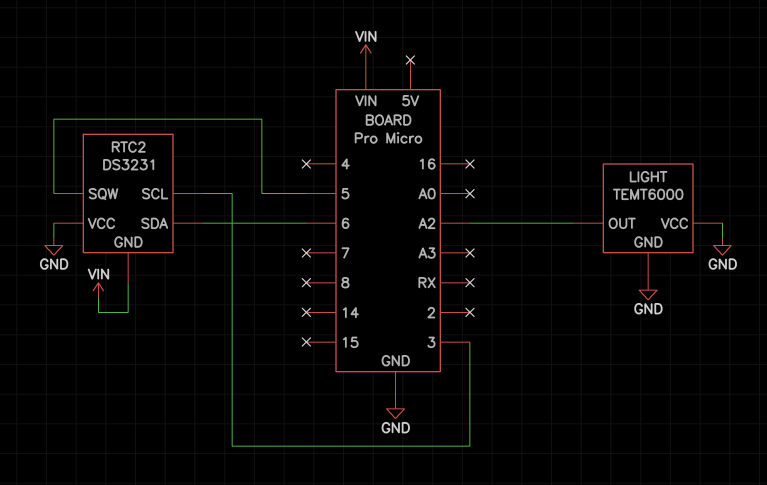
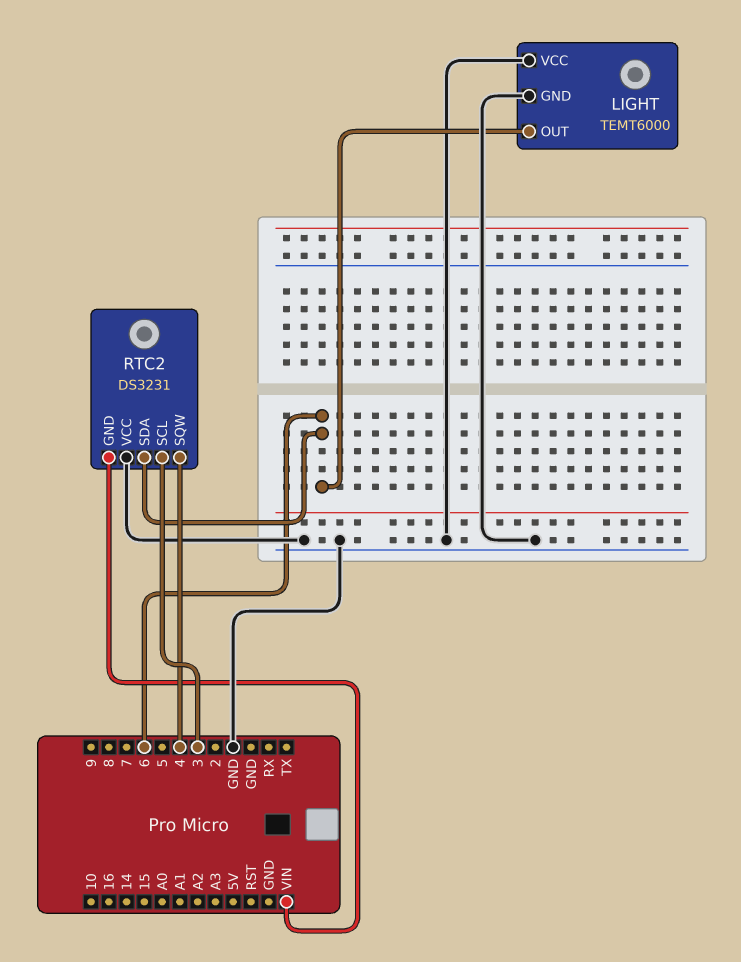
LIGHT pin OUT: A2 -> 6
RTC2 pin SQW: 5 -> 4

